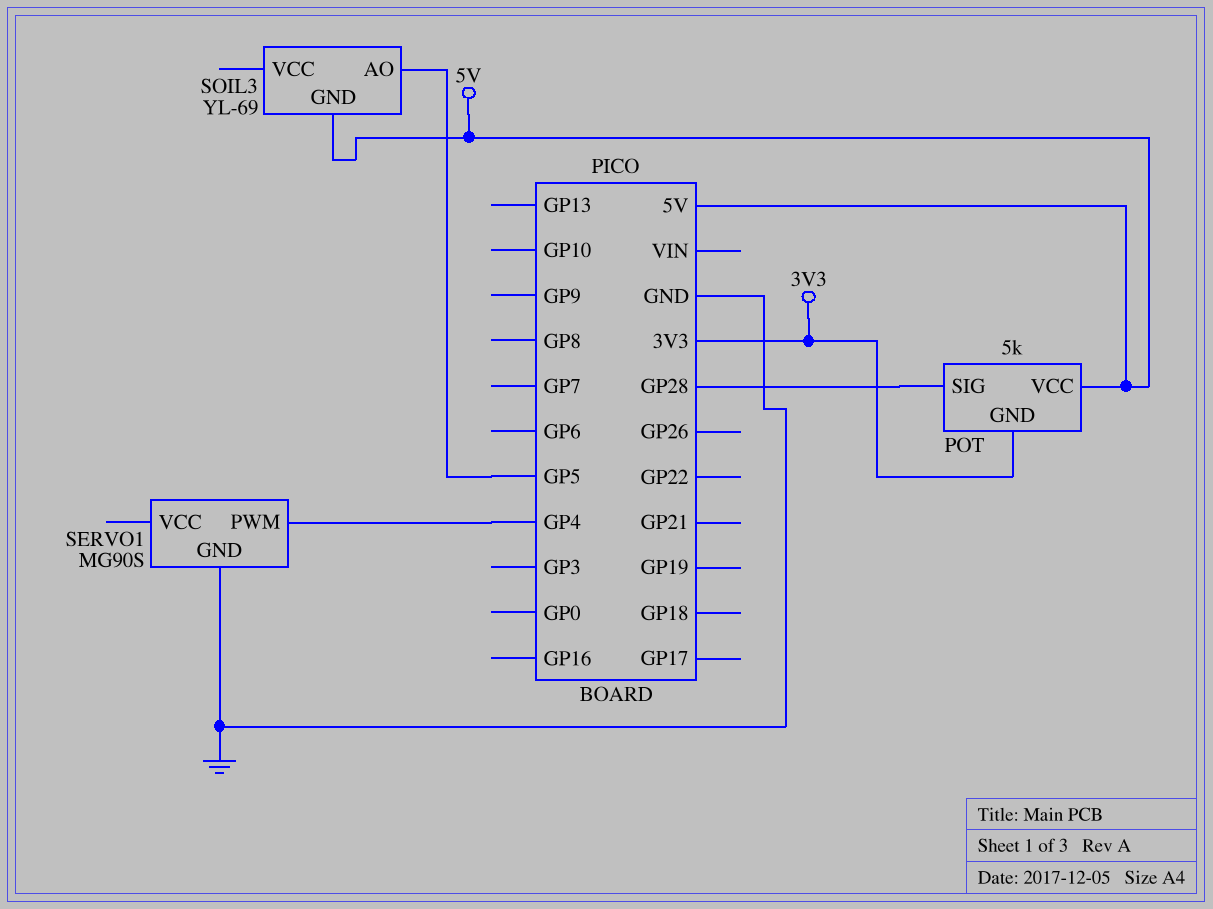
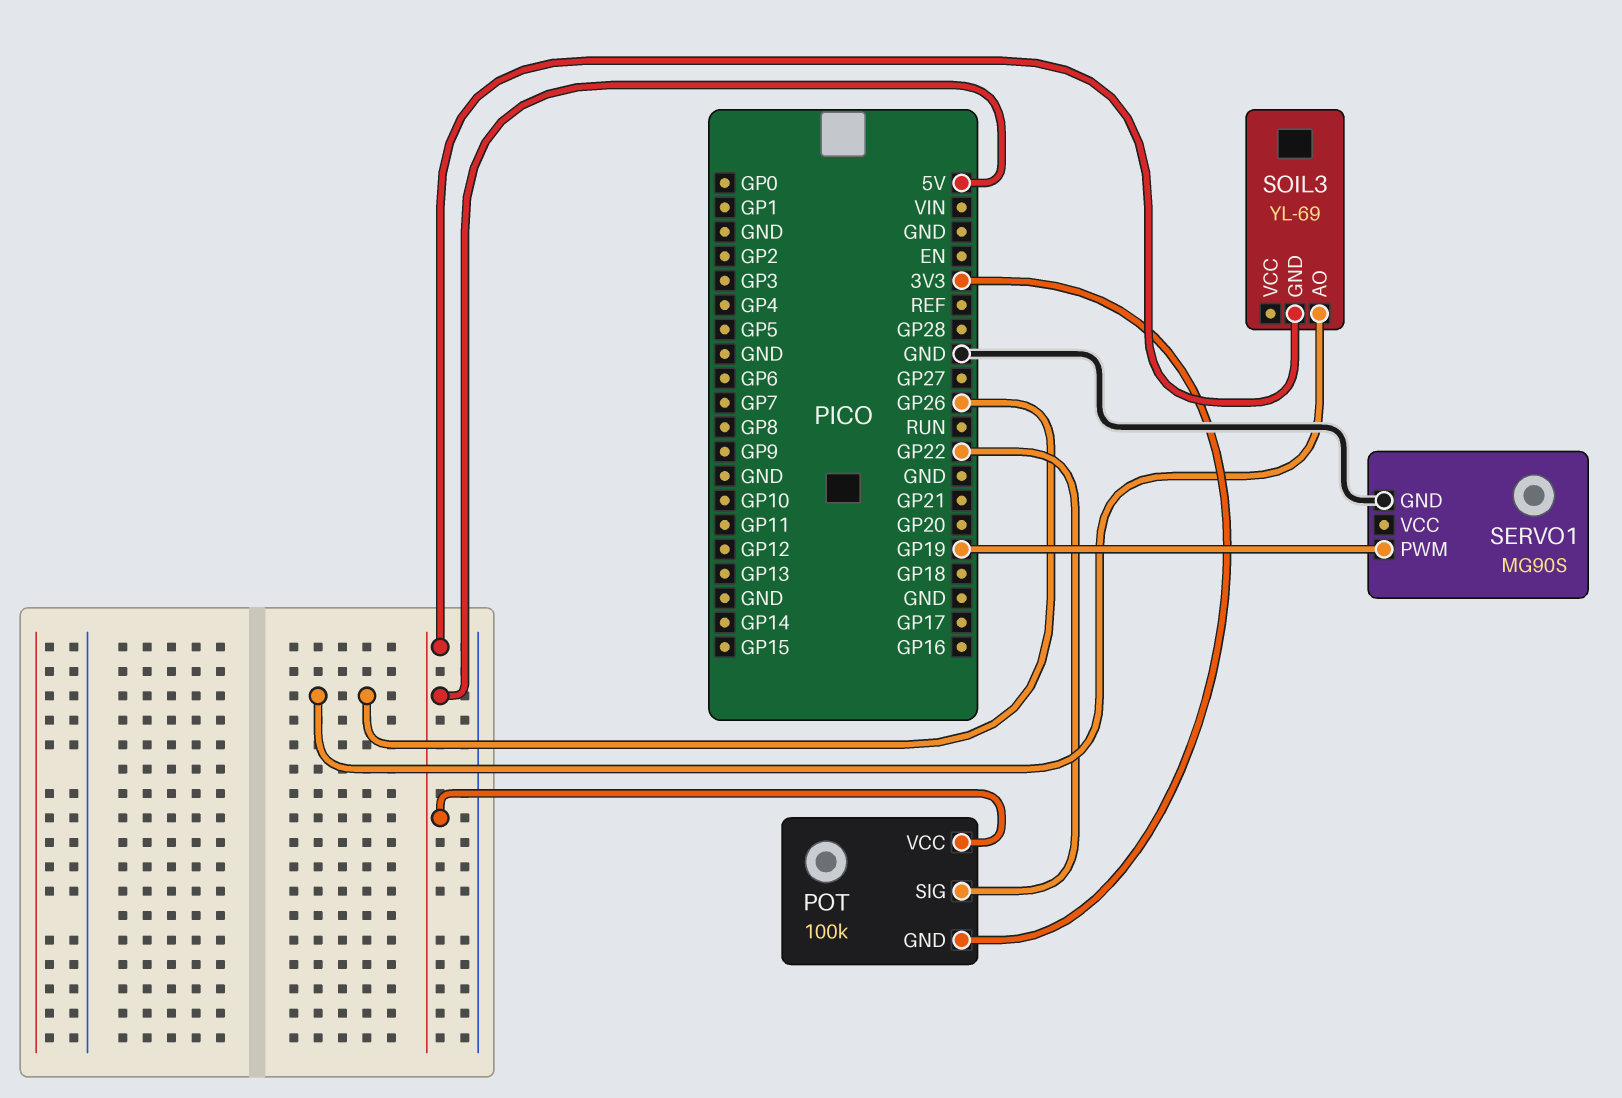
POT: 5k -> 100k
POT pin SIG: GP28 -> GP22
SERVO1 pin PWM: GP4 -> GP19
SOIL3 pin AO: GP5 -> GP26

